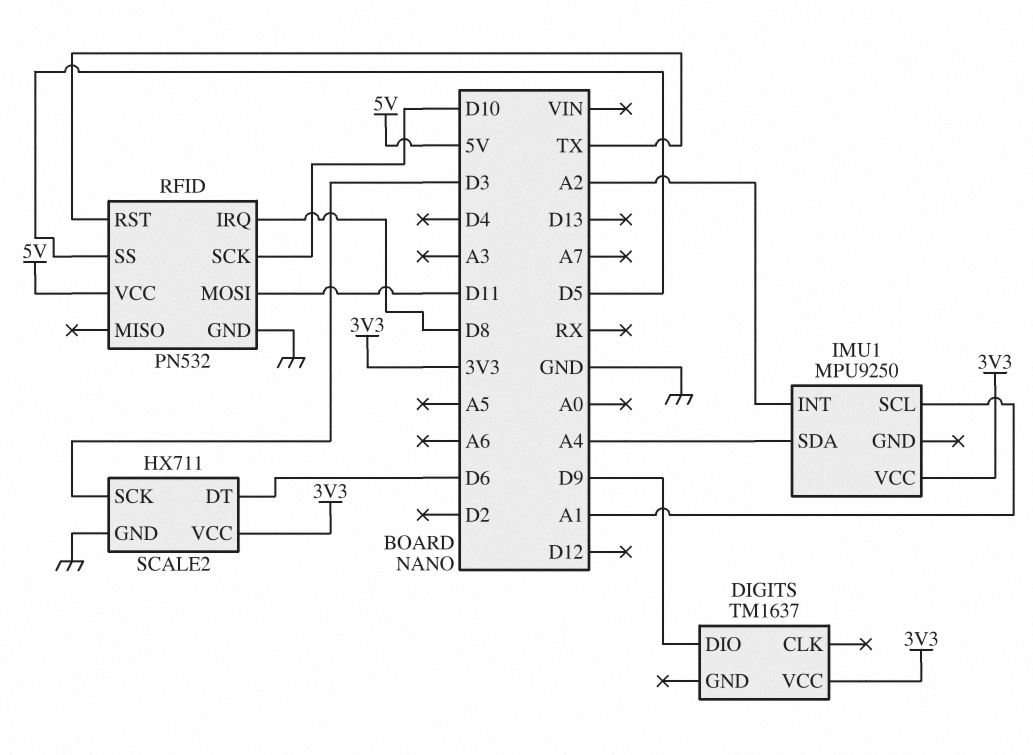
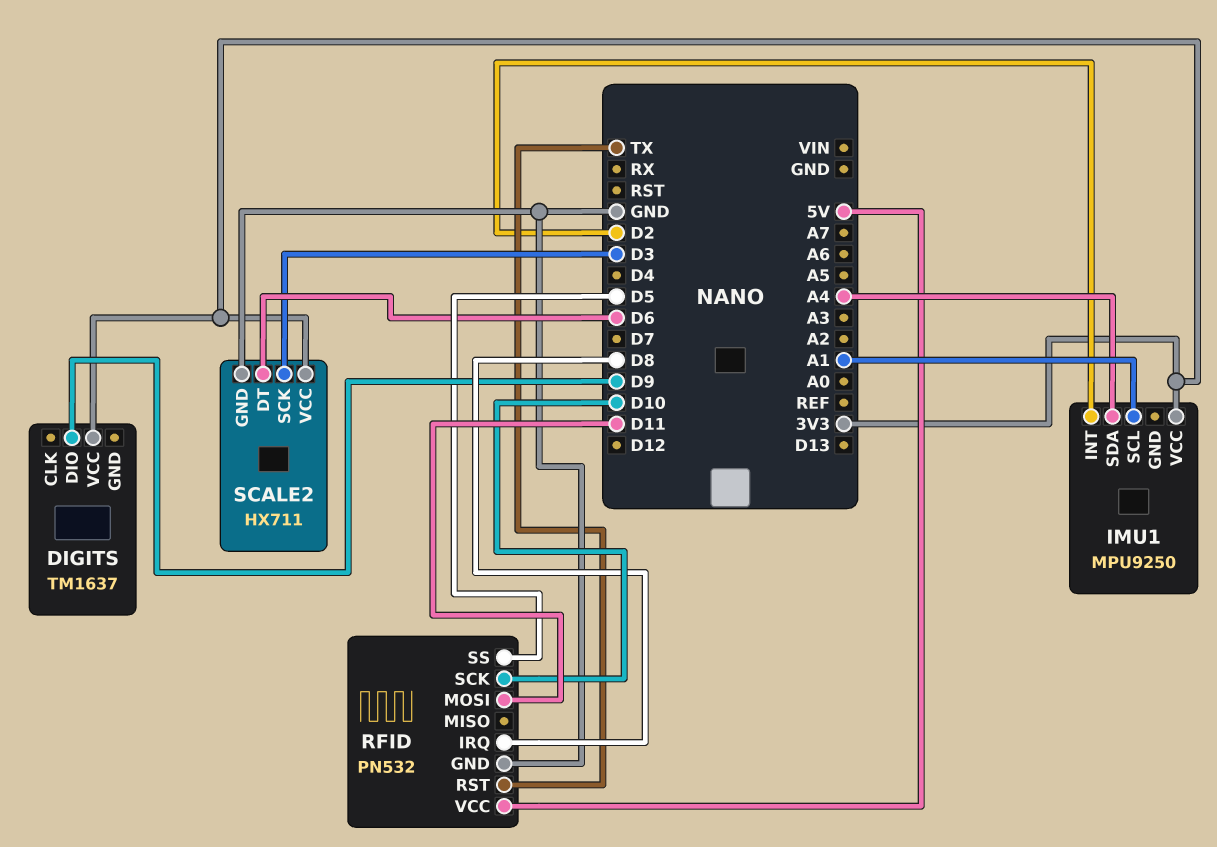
IMU1 pin INT: A2 -> D2

